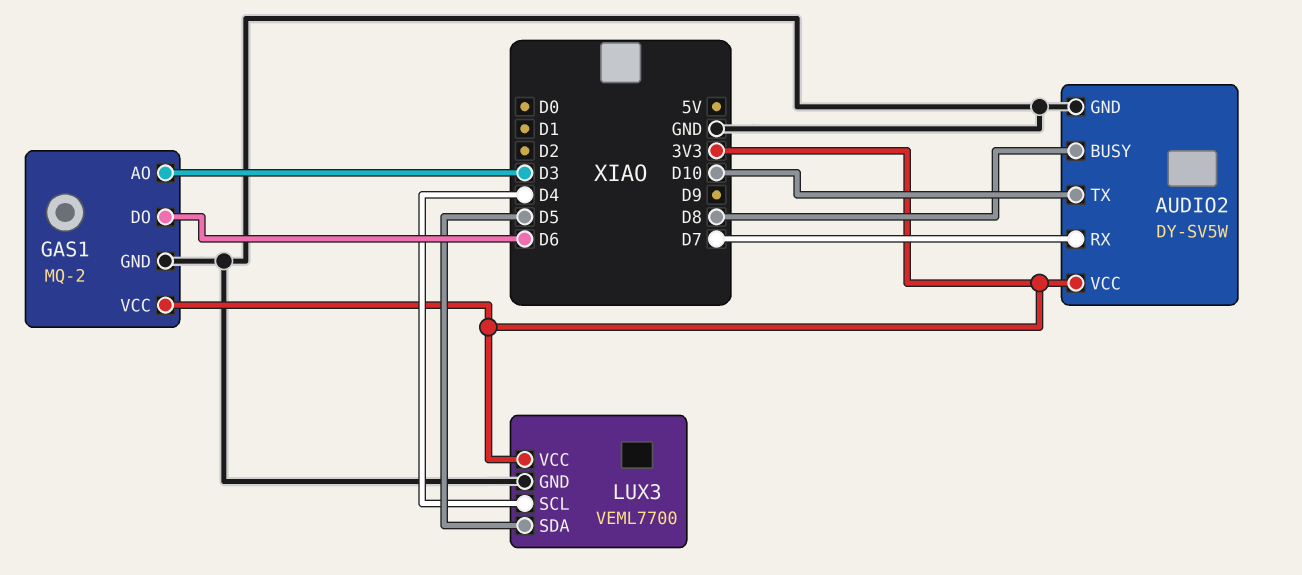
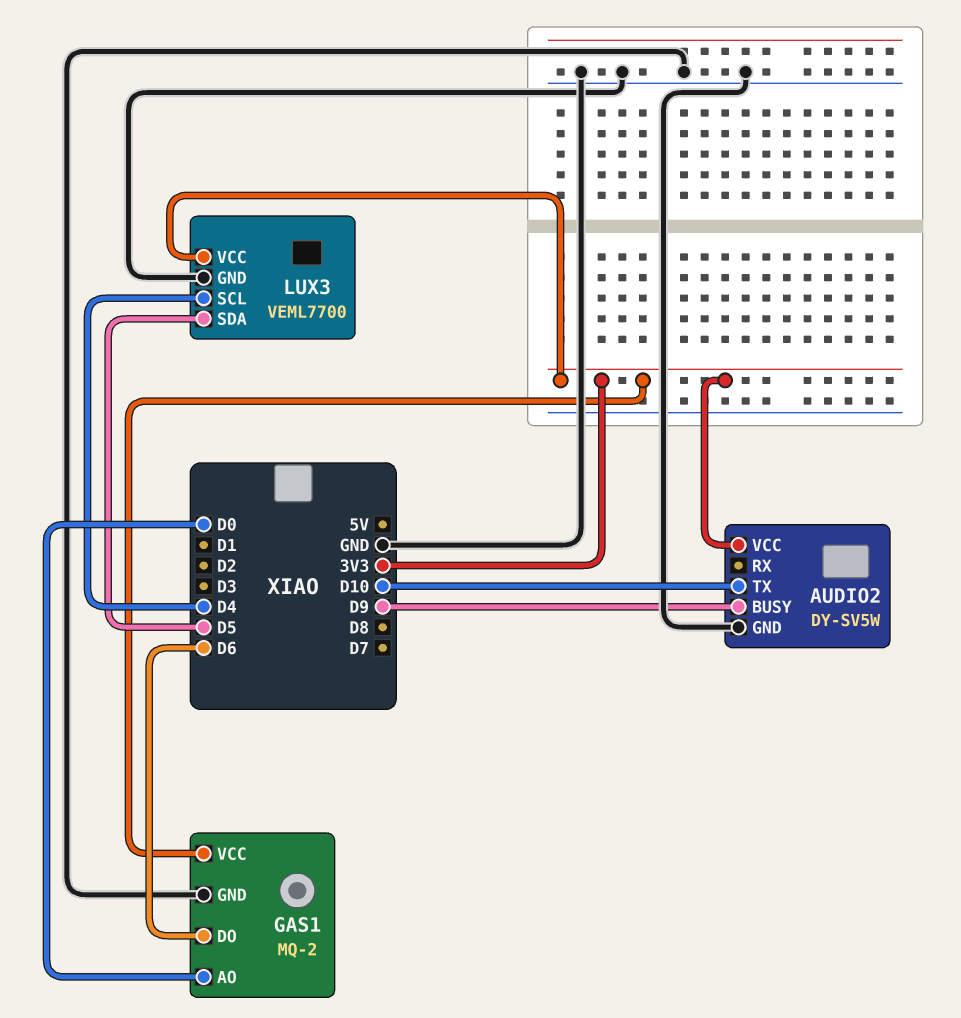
AUDIO2 pin BUSY: D8 -> D9
AUDIO2 pin RX: D7 -> none
GAS1 pin AO: D3 -> D0

